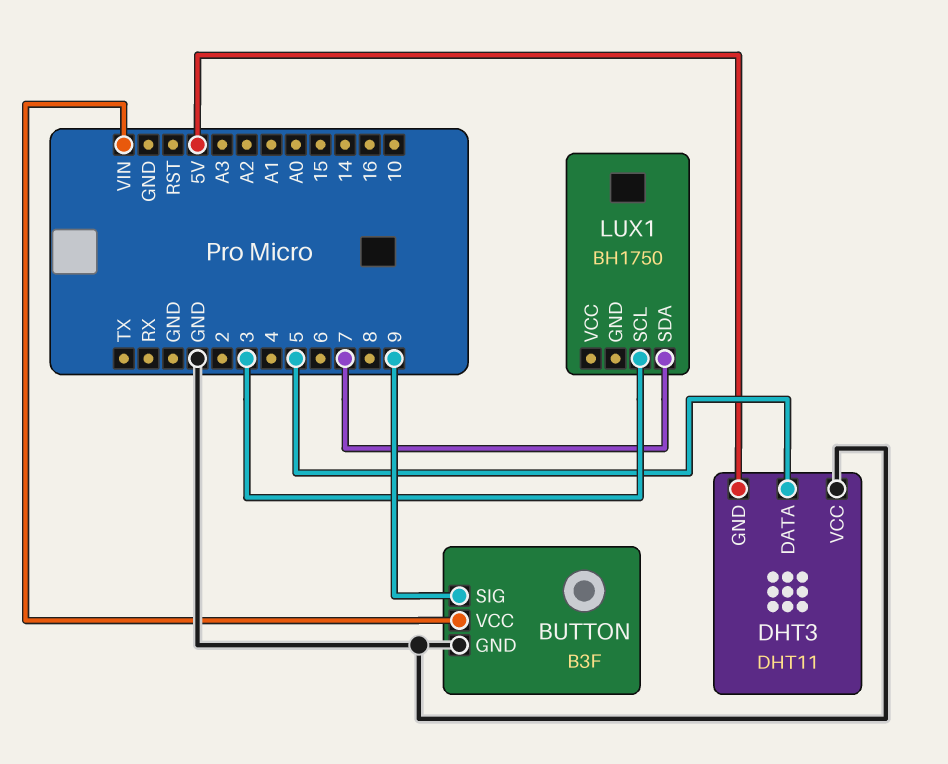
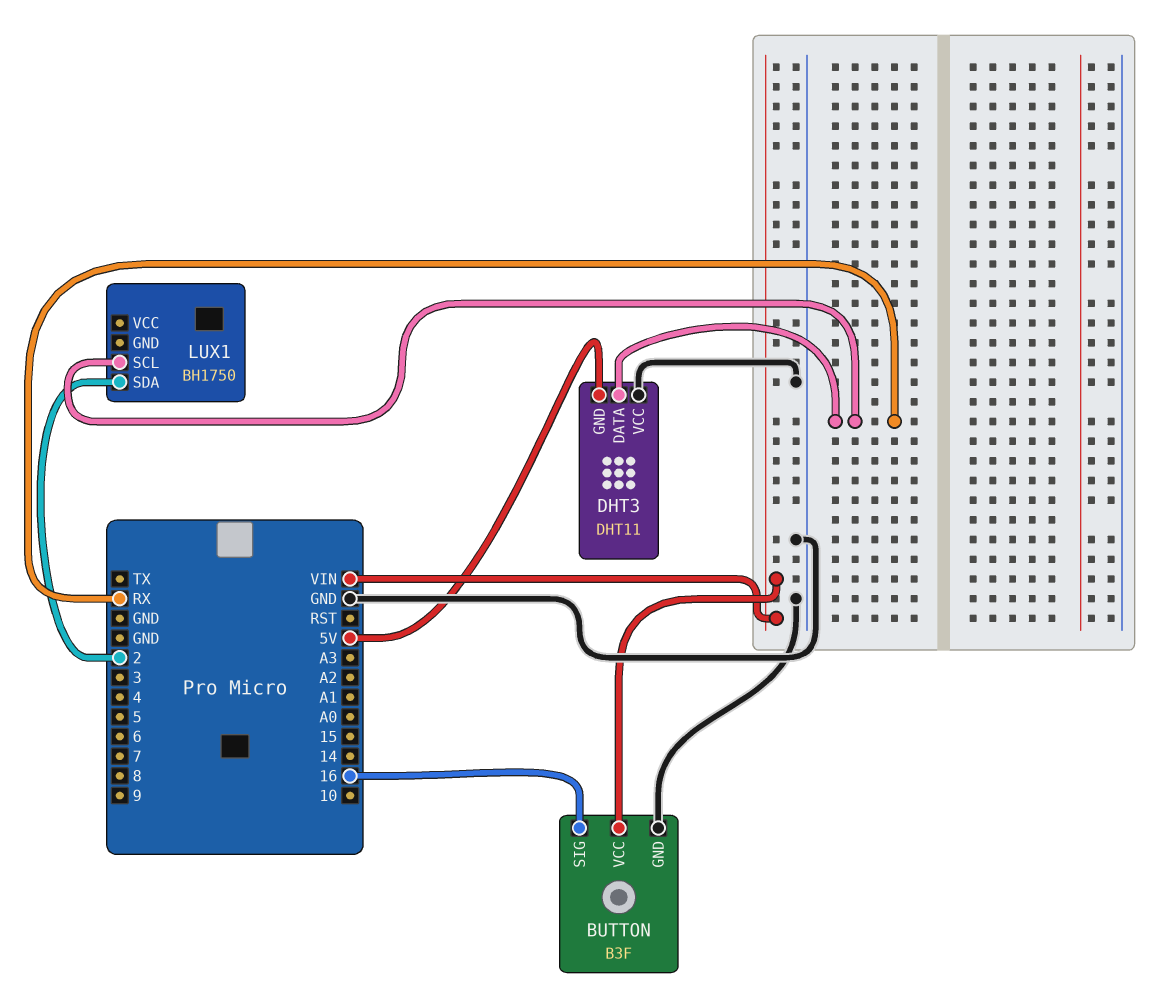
BUTTON pin SIG: 9 -> 16
DHT3 pin DATA: 5 -> RX
LUX1 pin SCL: 3 -> RX
LUX1 pin SDA: 7 -> 2

